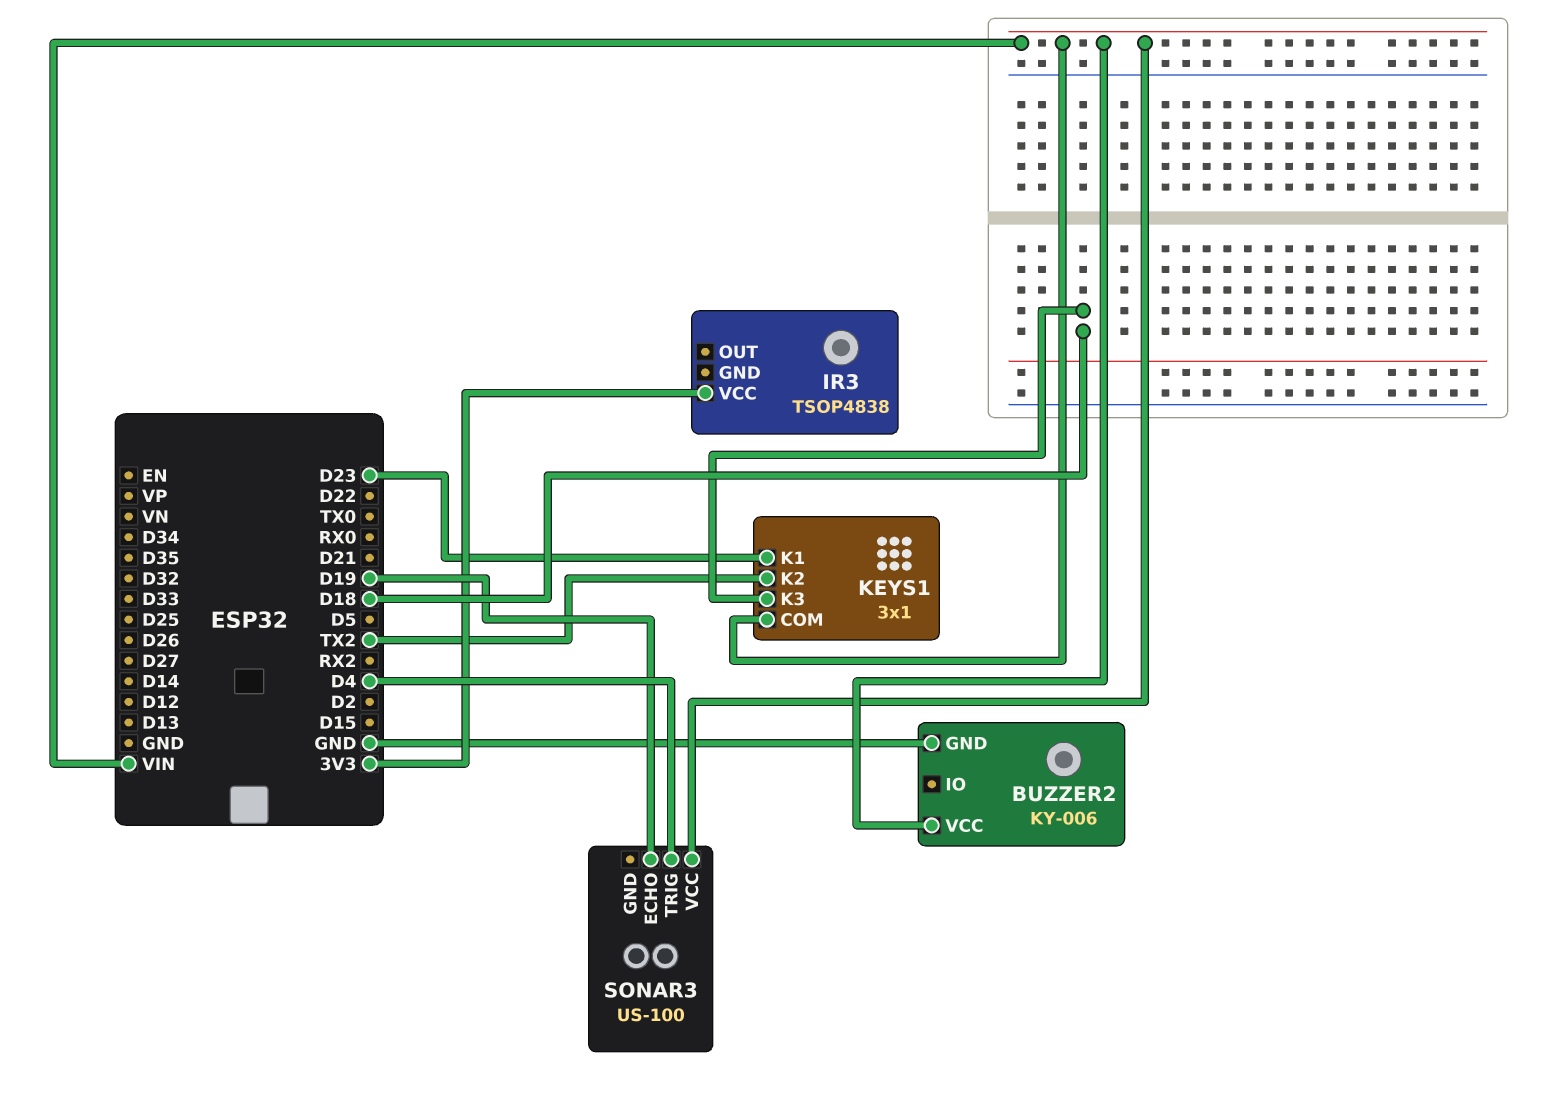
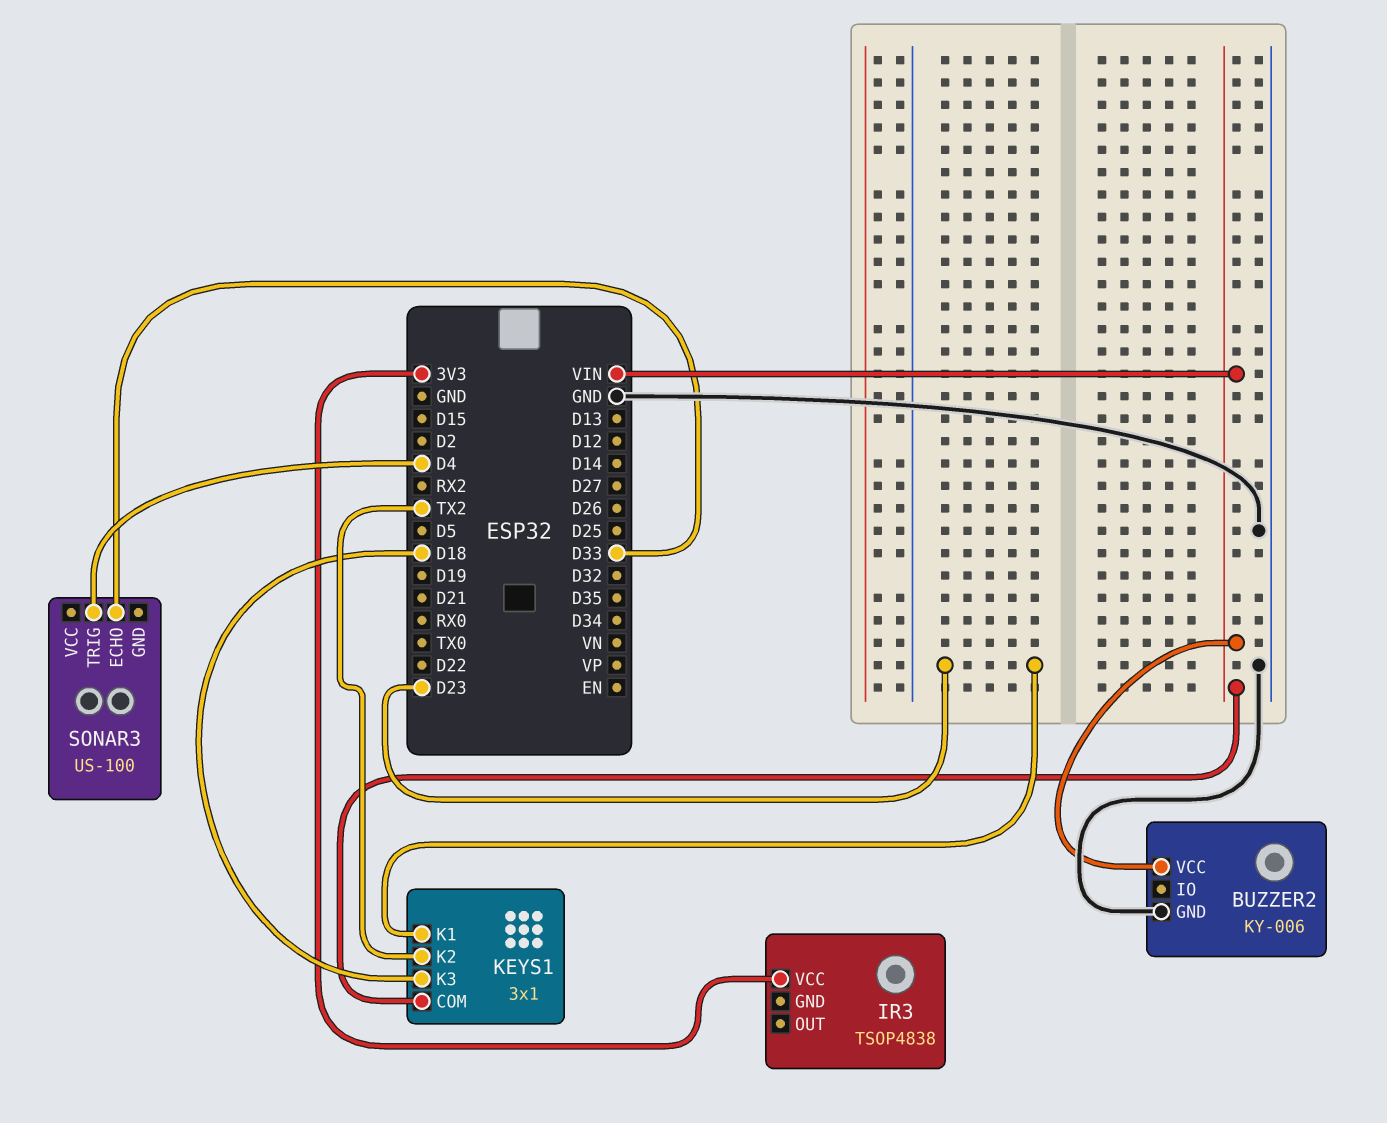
SONAR3 pin ECHO: D19 -> D33
SONAR3 pin VCC: VIN -> none

